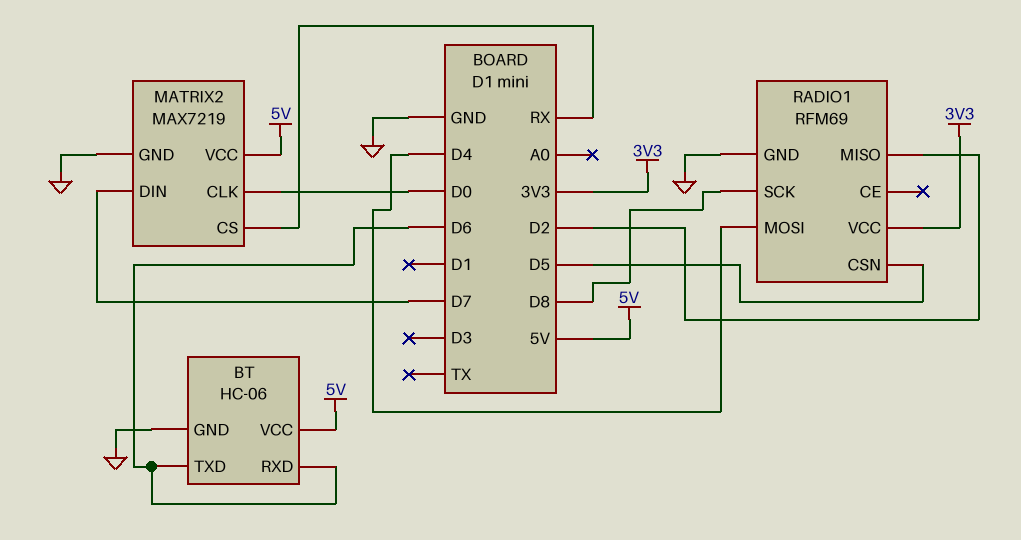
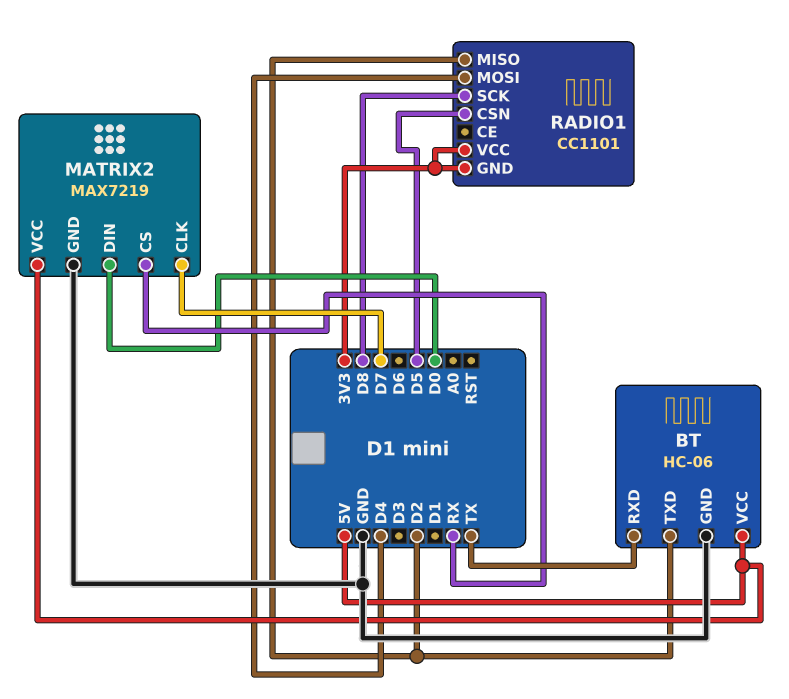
BT pin RXD: D6 -> TX
BT pin TXD: D6 -> D2
MATRIX2 pin CLK: D0 -> D7
MATRIX2 pin DIN: D7 -> D0
RADIO1: RFM69 -> CC1101
RADIO1 pin GND: GND -> 3V3

